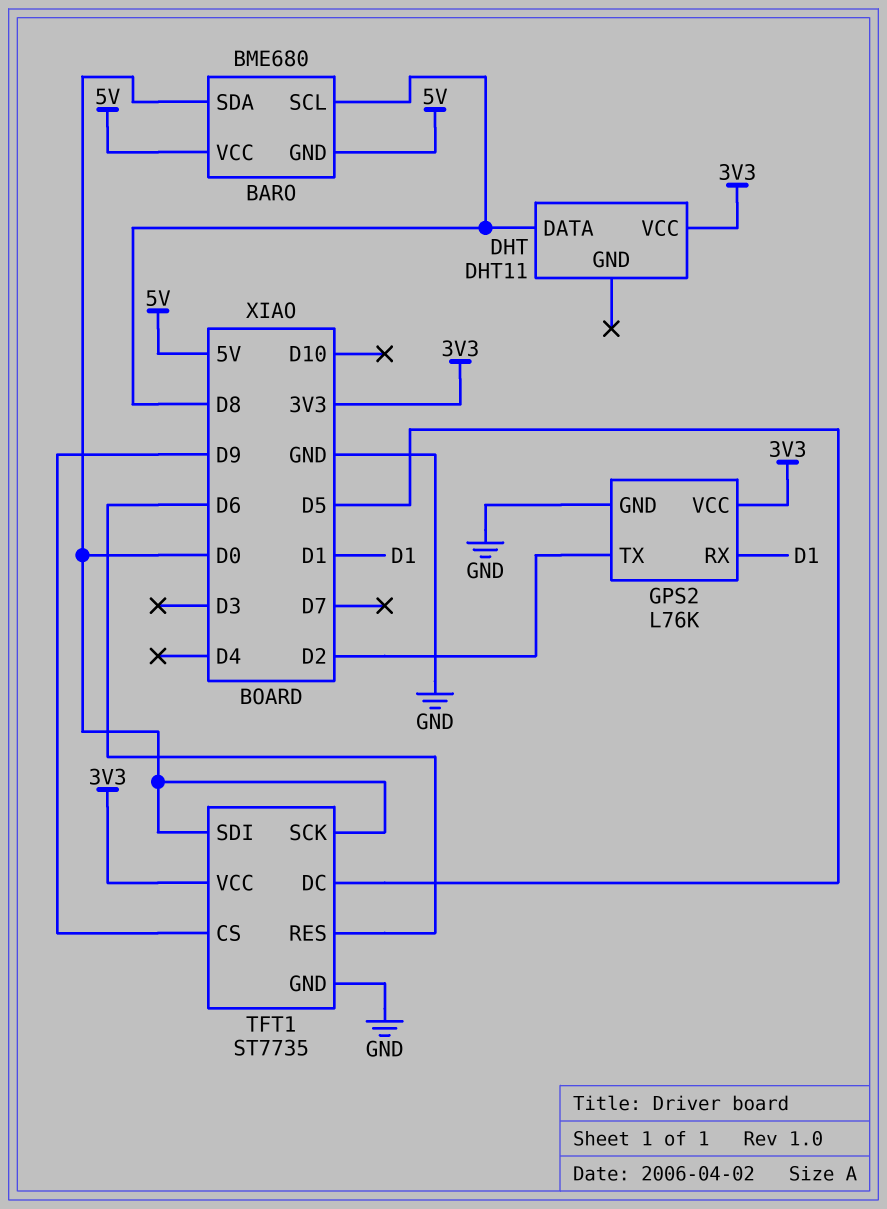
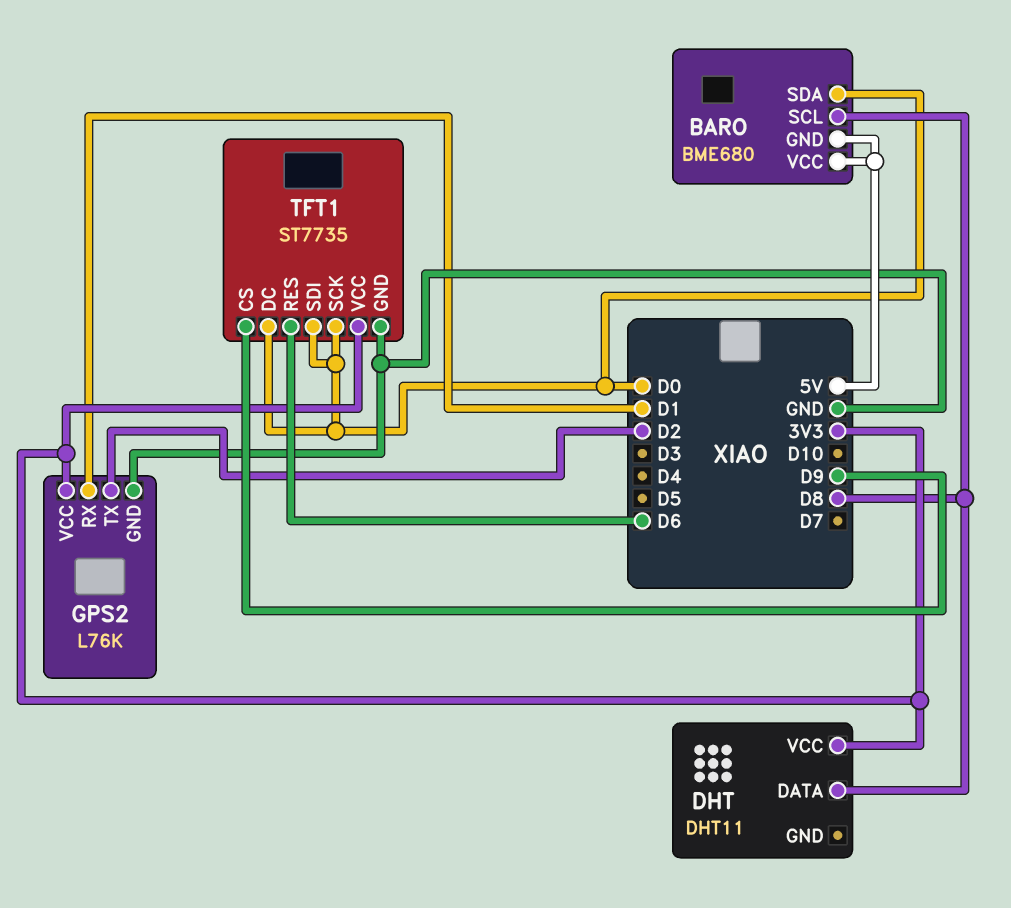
TFT1 pin DC: D5 -> D0

